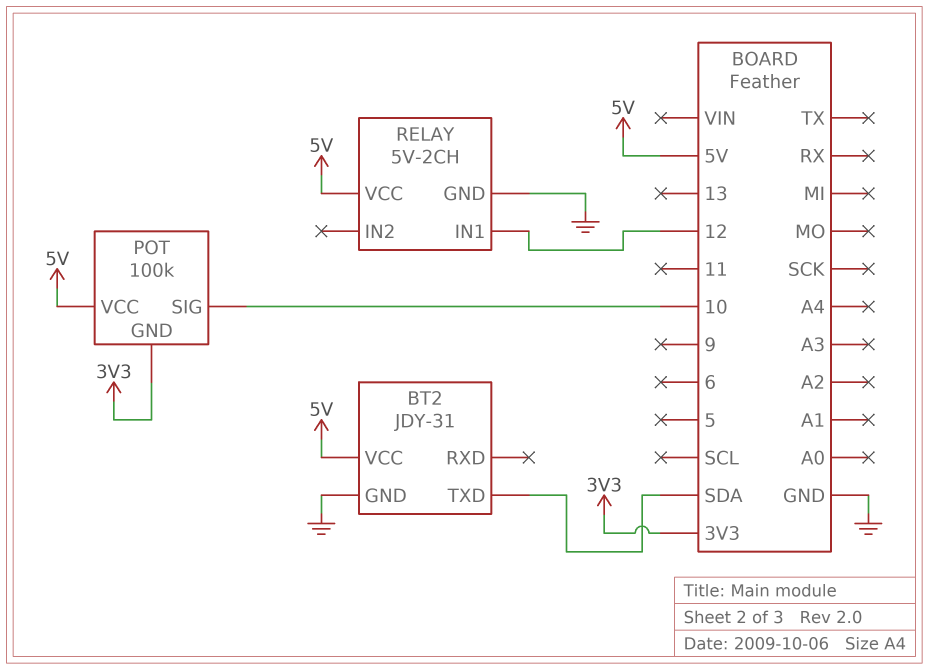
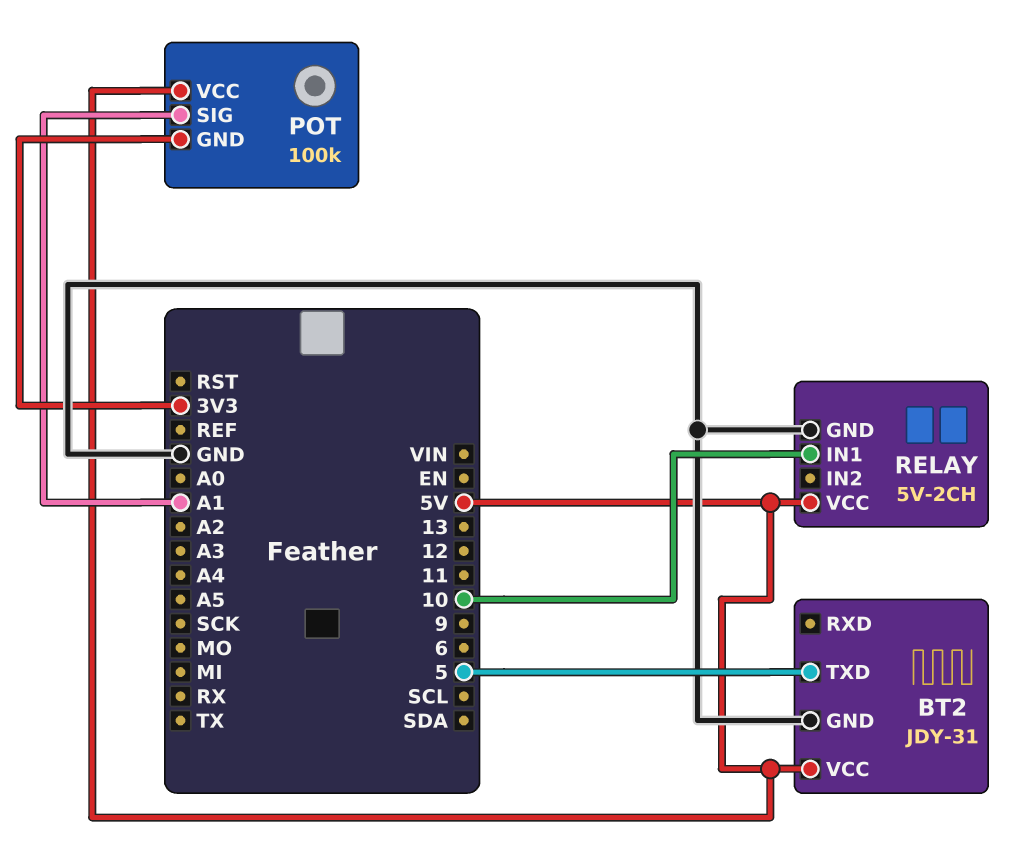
BT2 pin TXD: SDA -> 5
POT pin SIG: 10 -> A1
RELAY pin IN1: 12 -> 10

